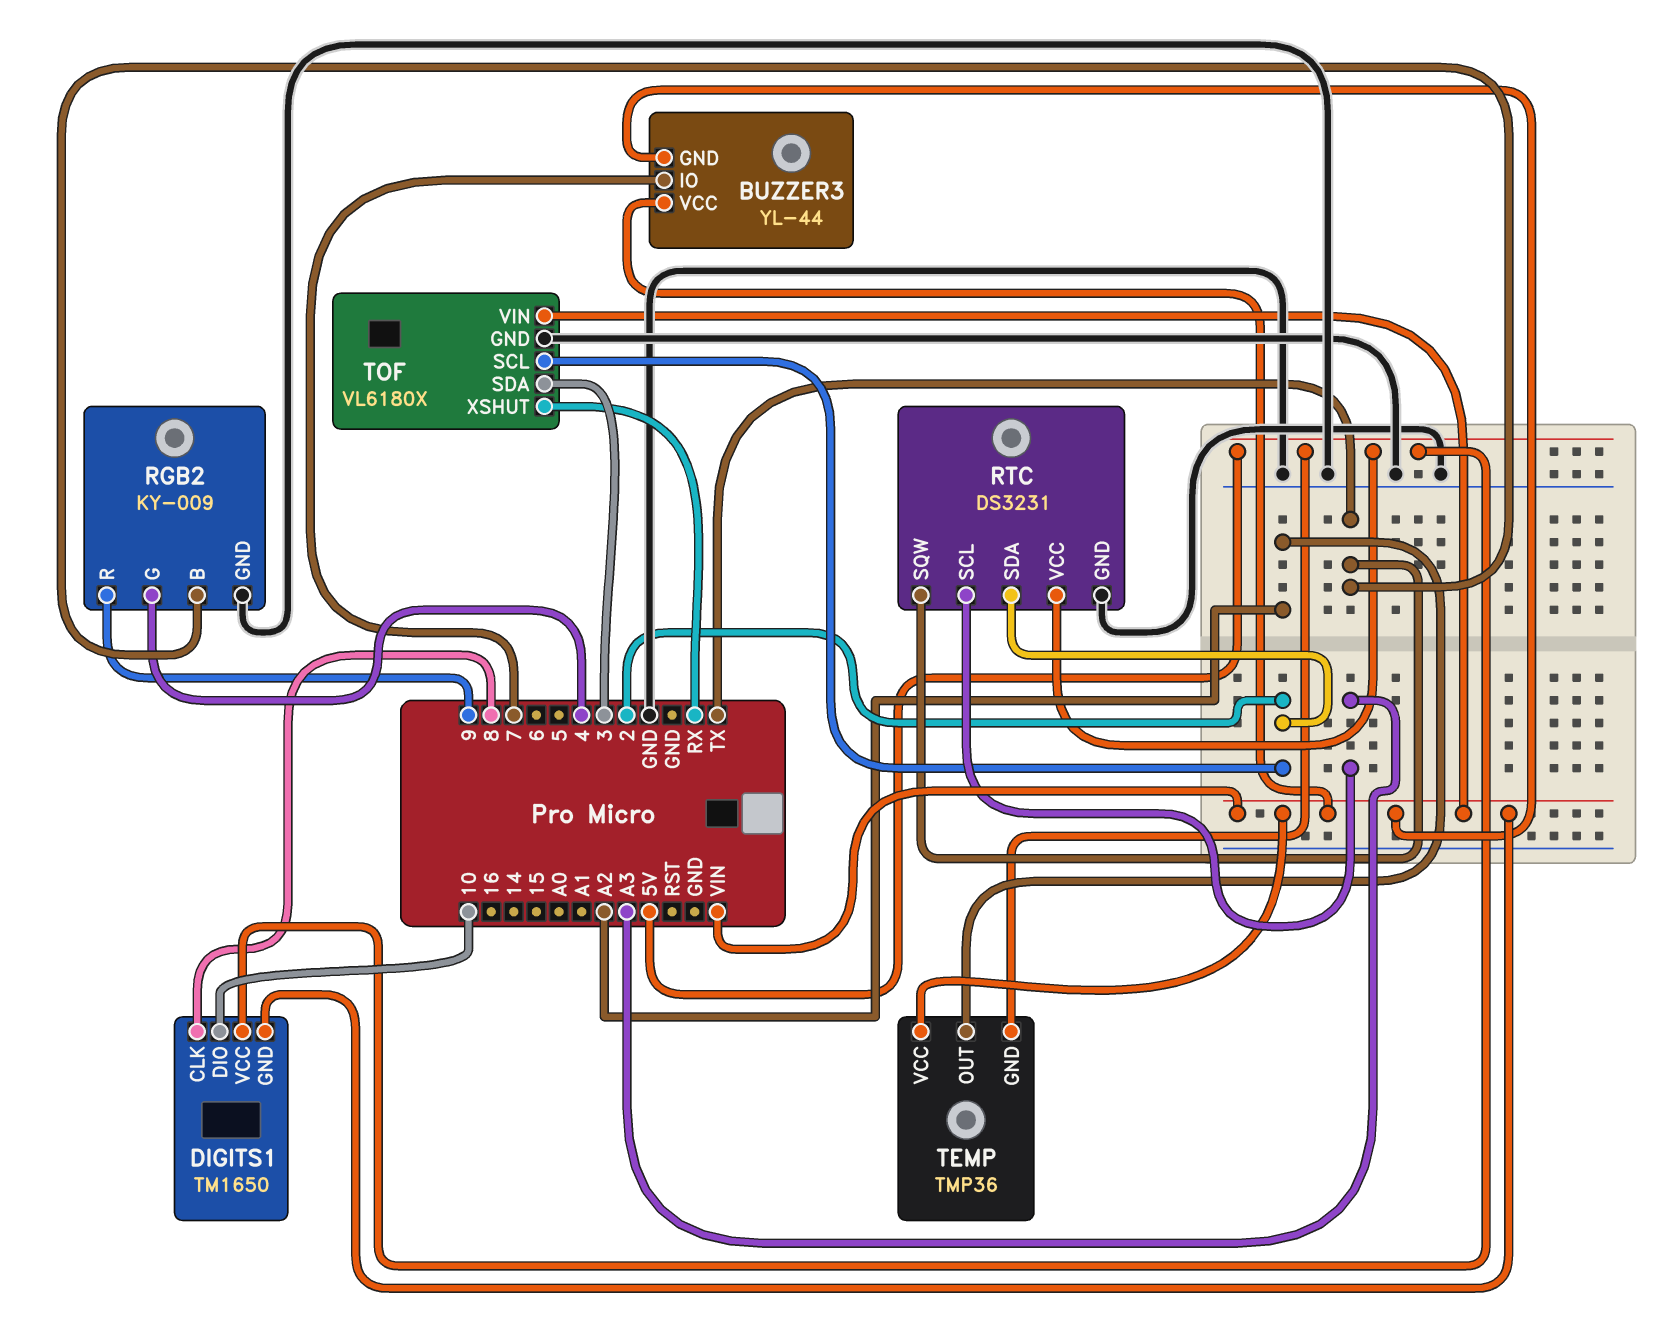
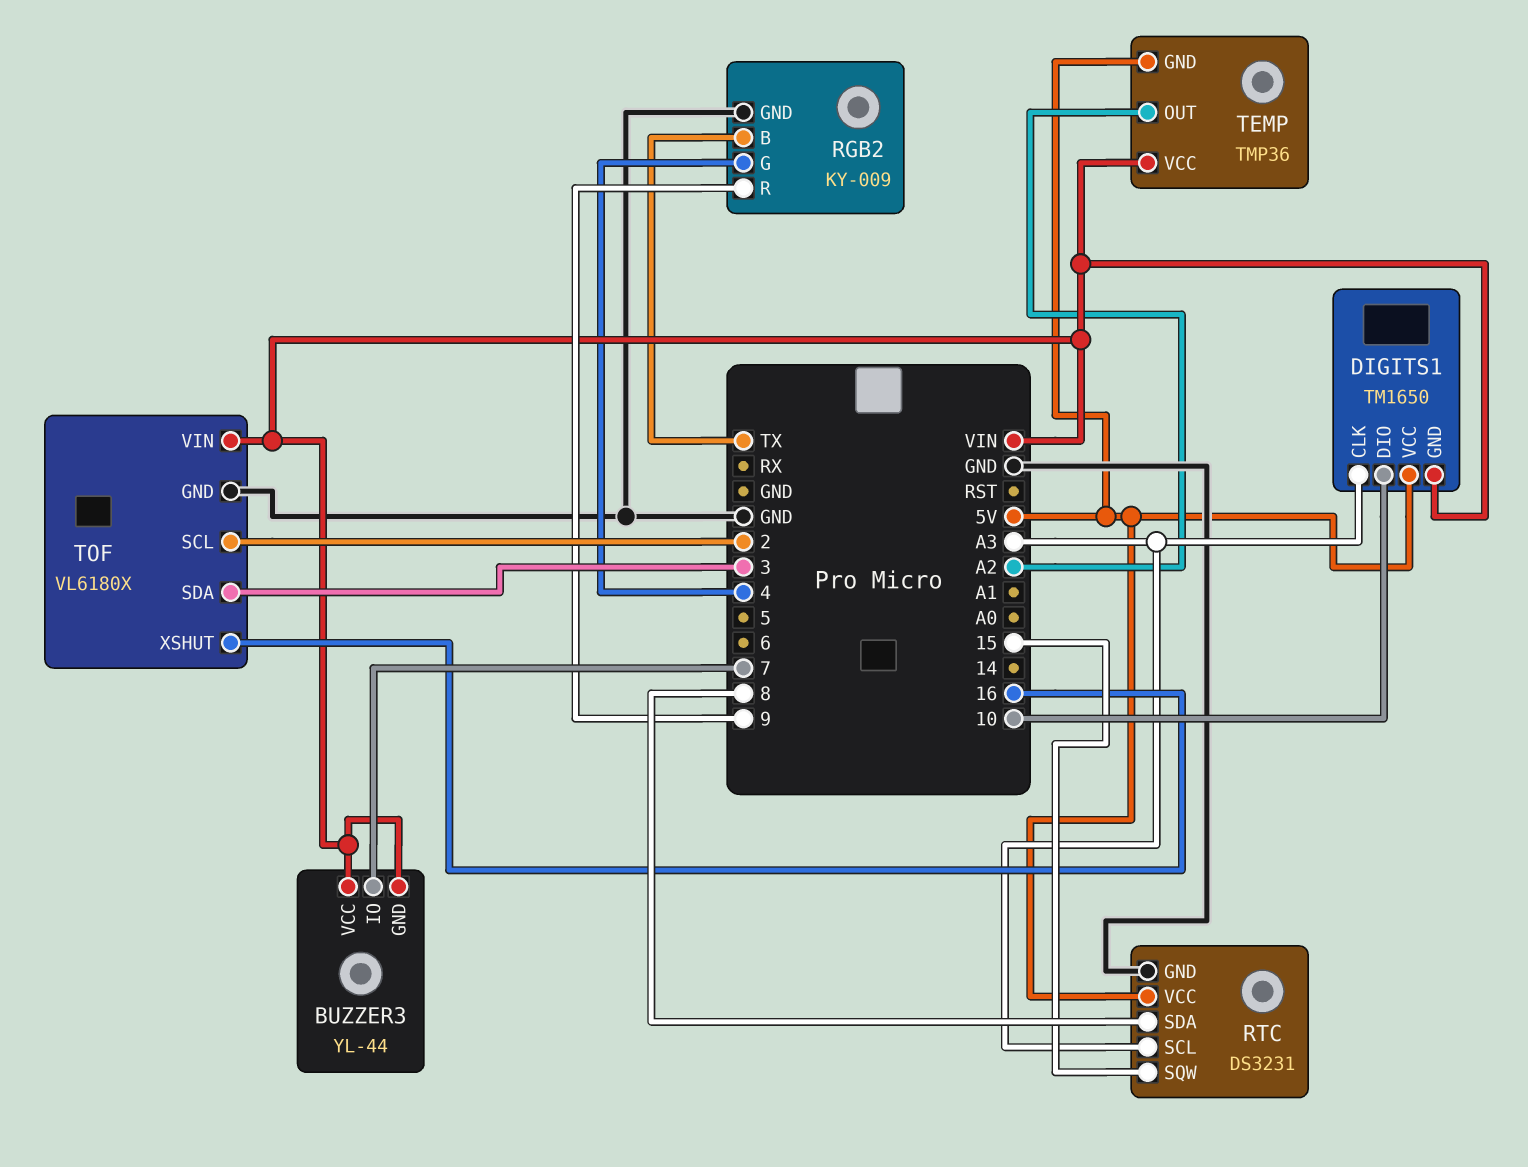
DIGITS1 pin CLK: 8 -> A3
RTC pin SDA: 2 -> 8
RTC pin SQW: TX -> 15
TOF pin XSHUT: RX -> 16

